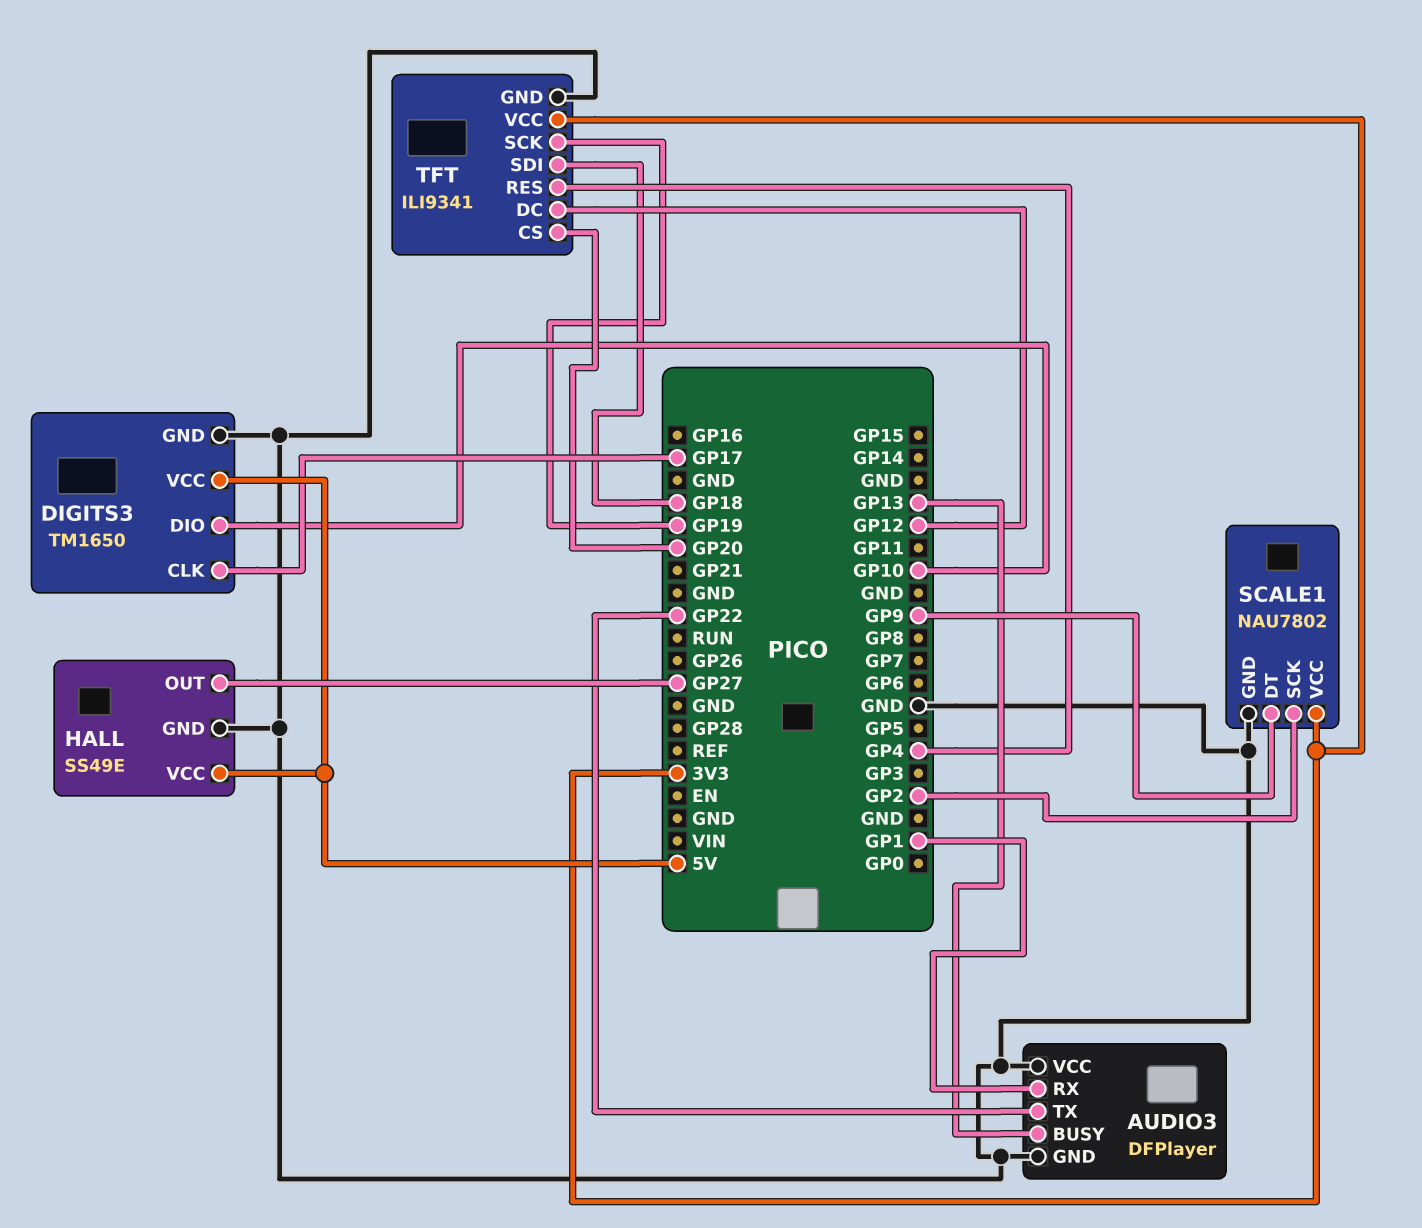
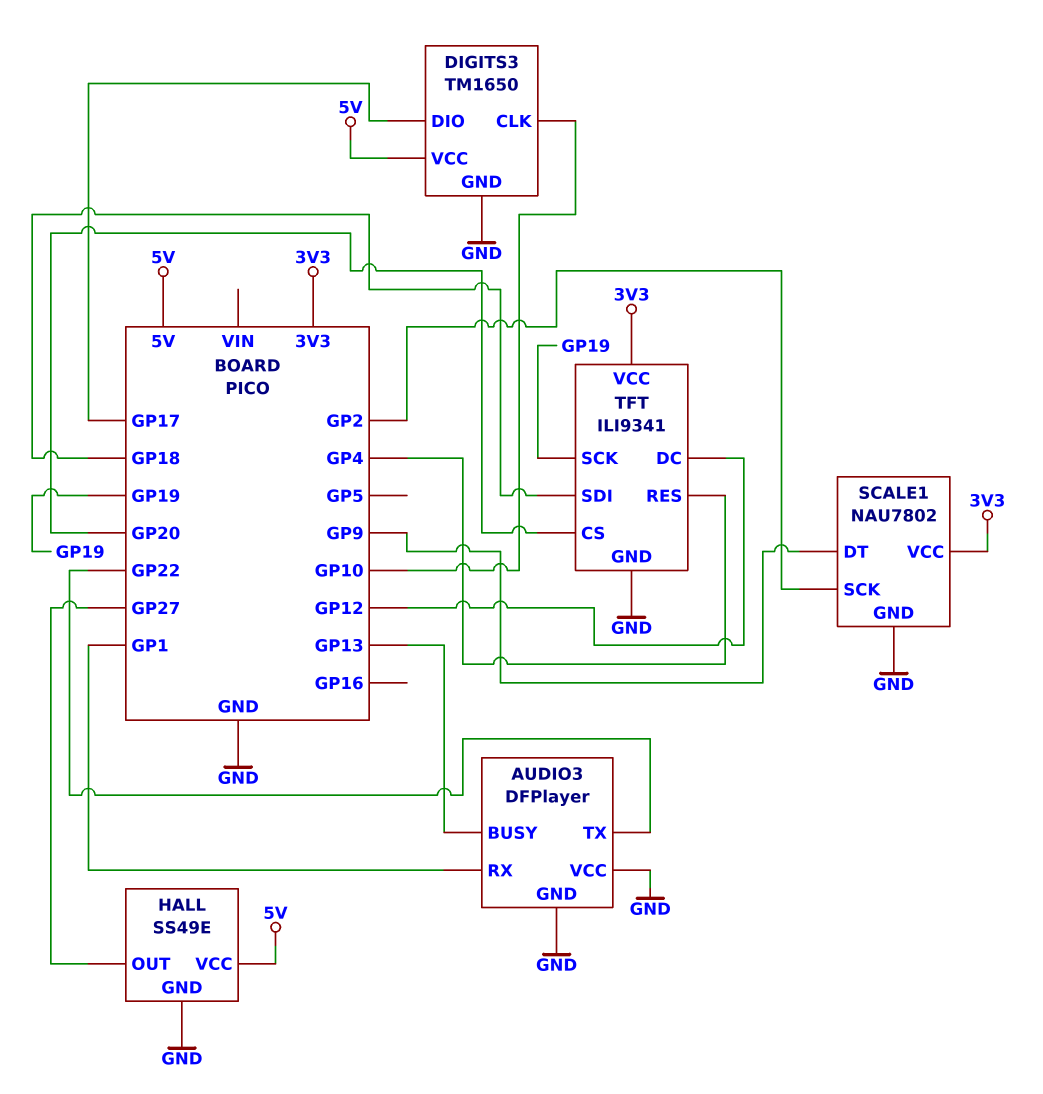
DIGITS3 pin CLK: GP17 -> GP10
DIGITS3 pin DIO: GP10 -> GP17

